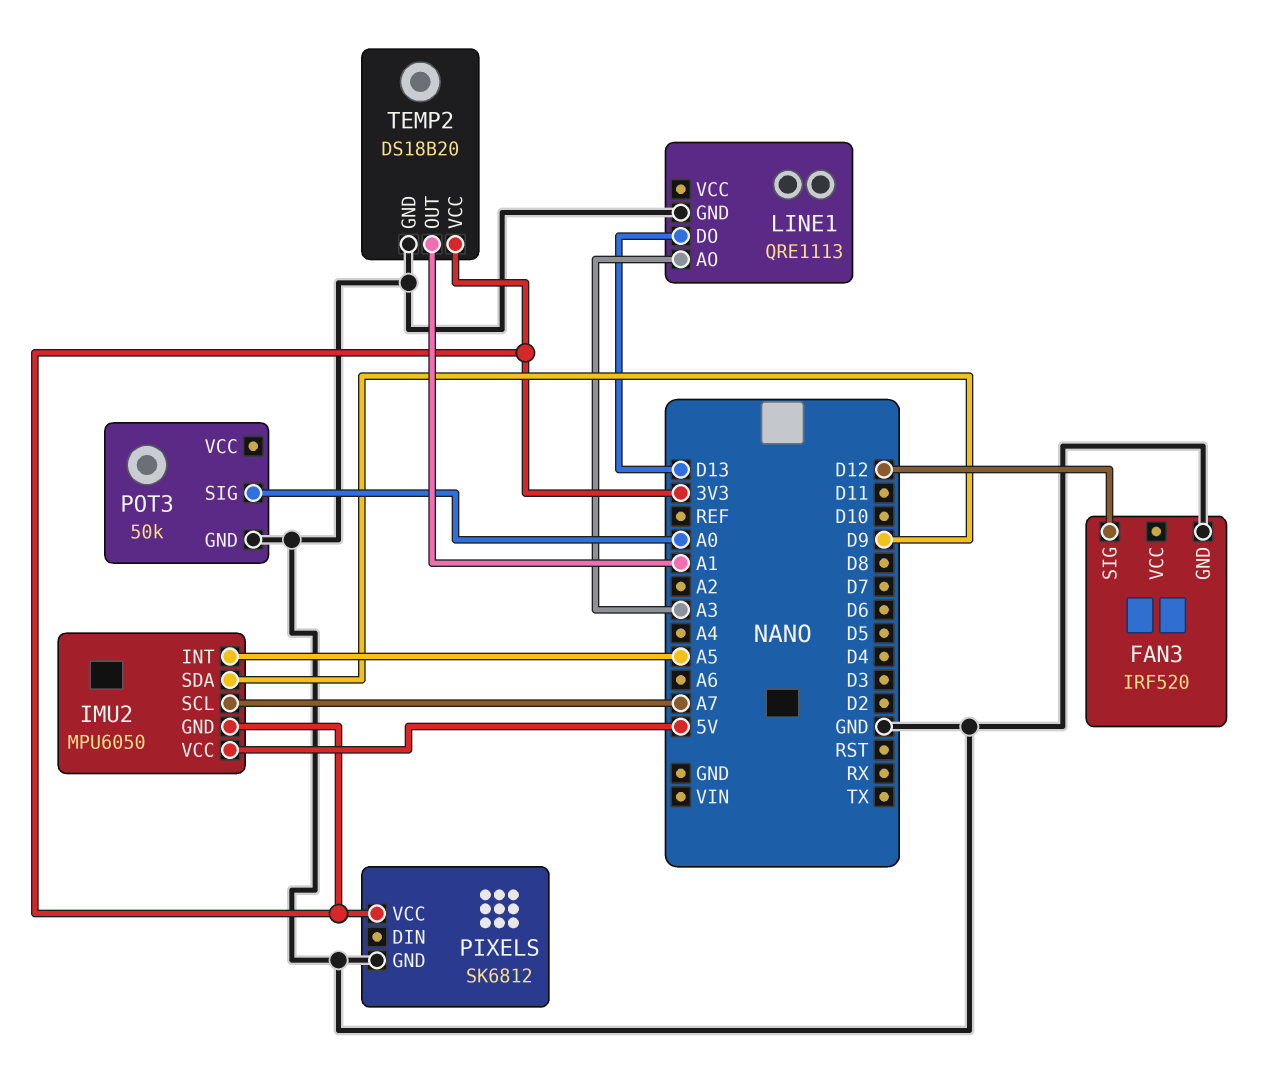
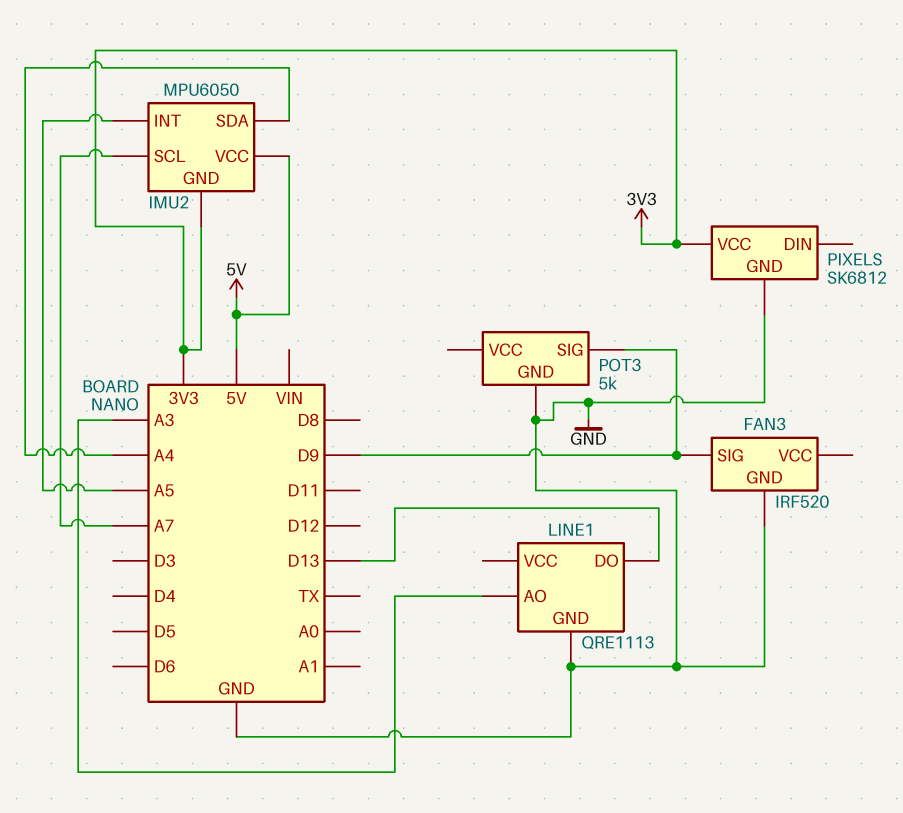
FAN3 pin SIG: D12 -> D9
IMU2 pin SDA: D9 -> A4
POT3: 50k -> 5k
POT3 pin SIG: A0 -> D9
TEMP2: DS18B20 -> none
TEMP2 pin GND: GND -> none
TEMP2 pin OUT: A1 -> none
TEMP2 pin VCC: 3V3 -> none

